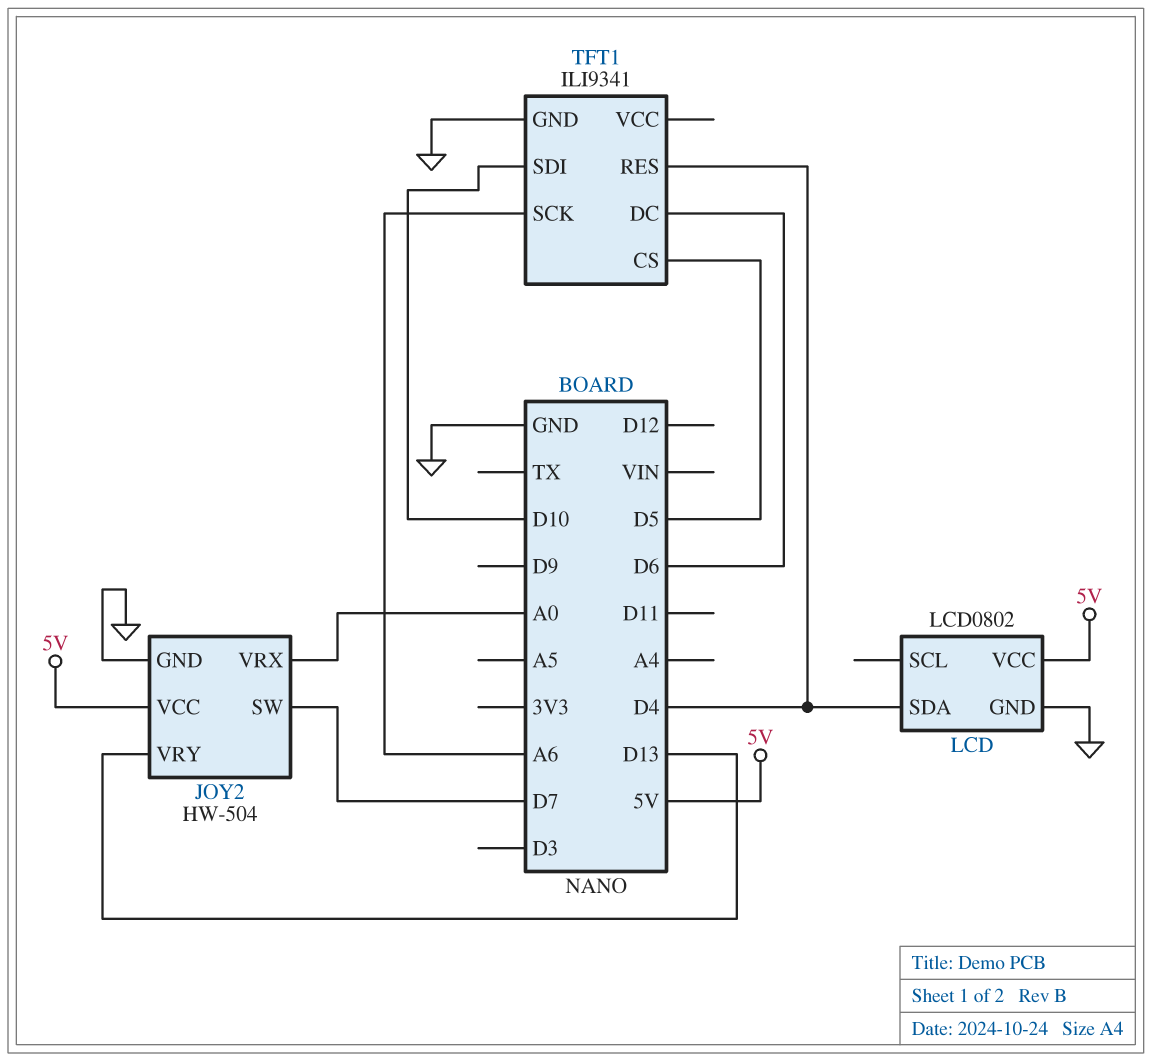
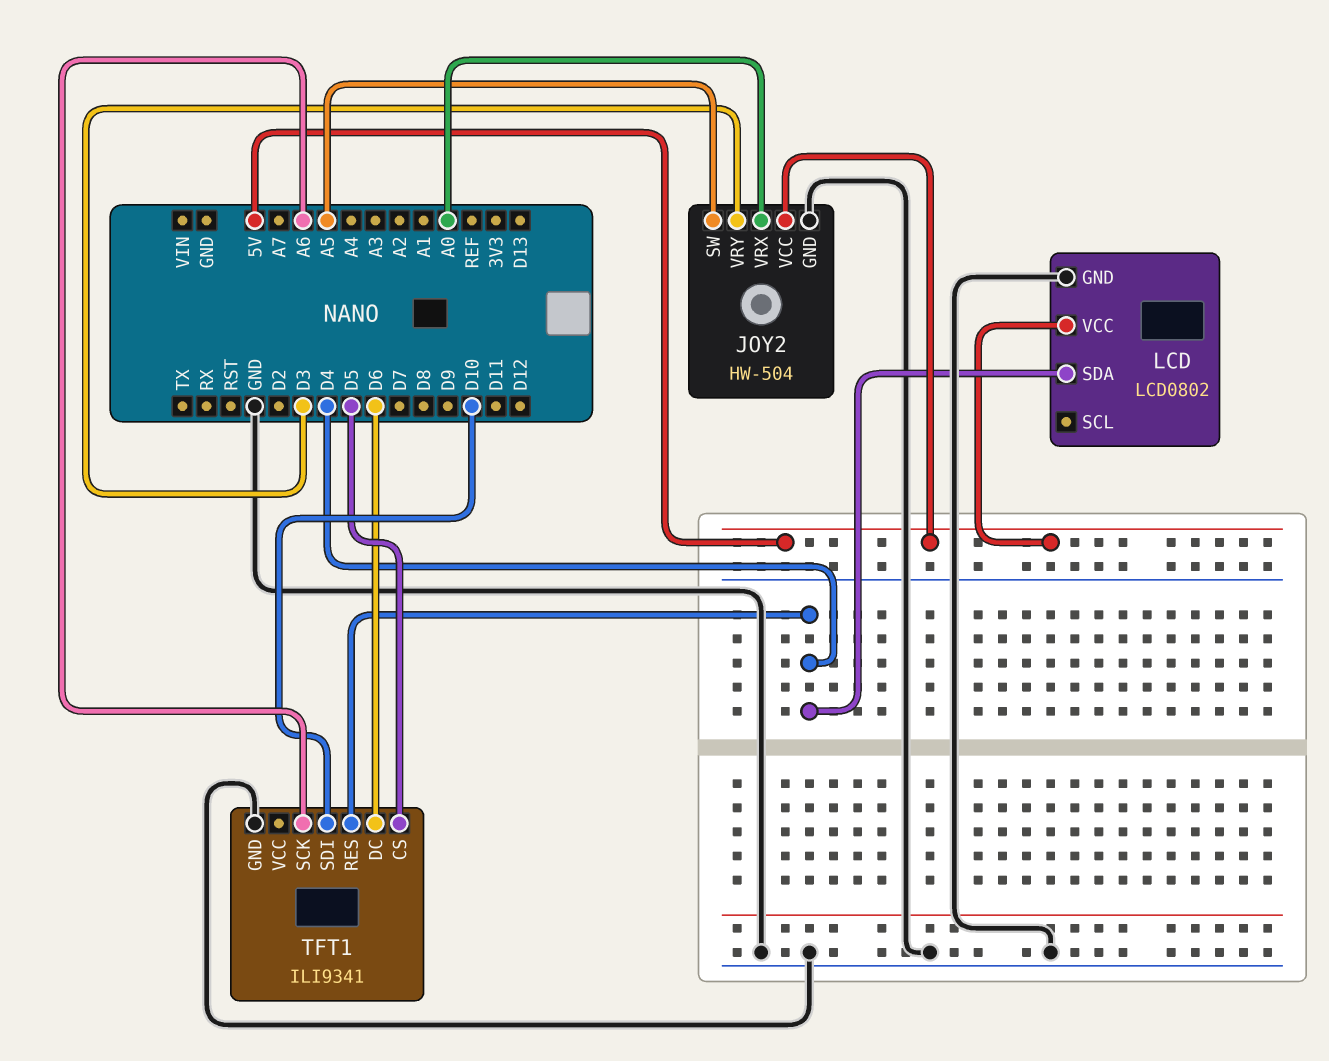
JOY2 pin SW: D7 -> A5
JOY2 pin VRY: D13 -> D3

